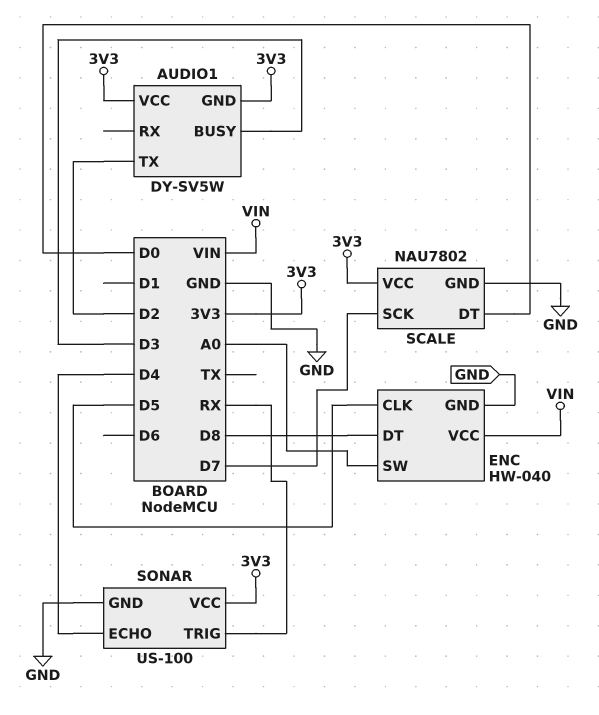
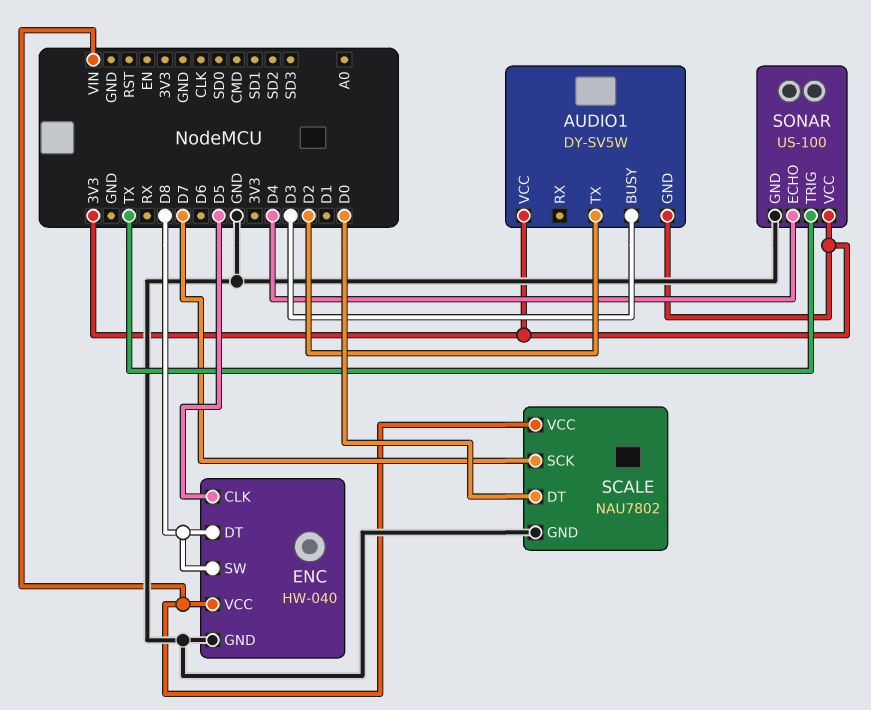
ENC pin SW: A0 -> D8
SCALE pin VCC: 3V3 -> VIN
SONAR pin TRIG: RX -> TX

